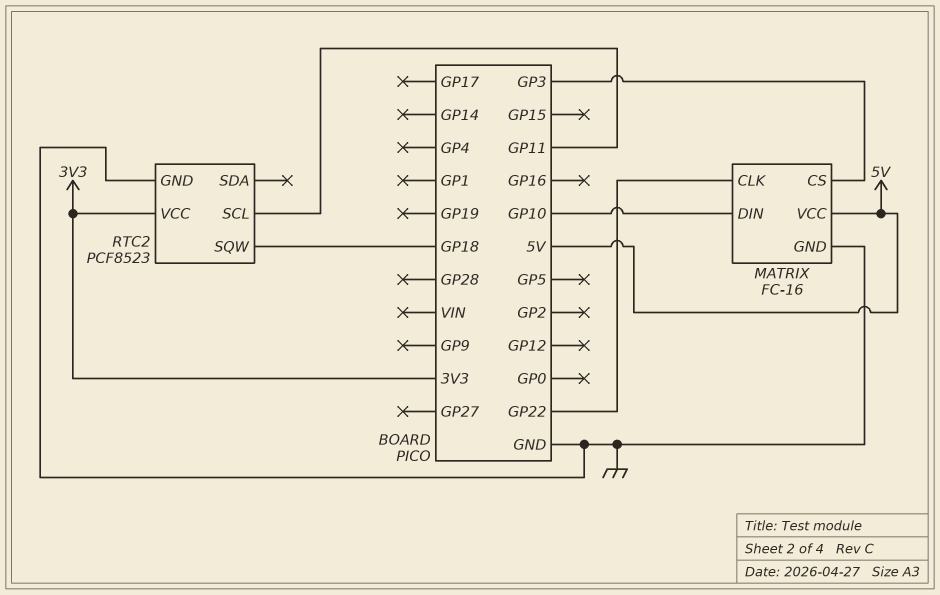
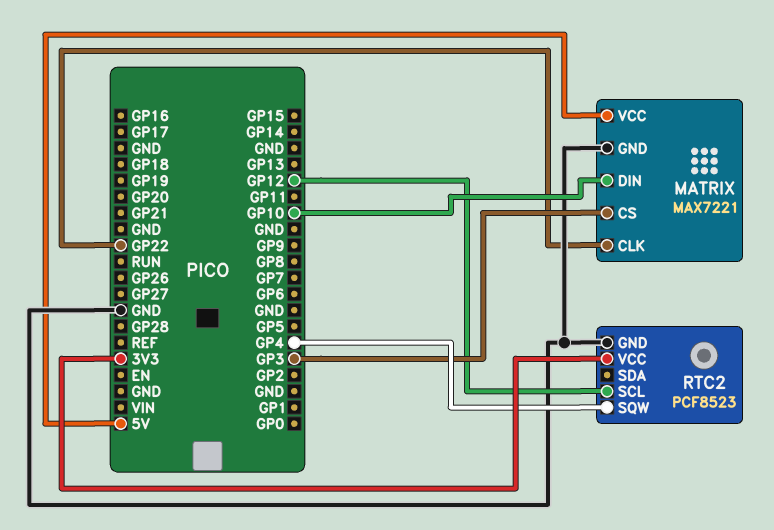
MATRIX: FC-16 -> MAX7221
RTC2 pin SCL: GP11 -> GP12
RTC2 pin SQW: GP18 -> GP4

